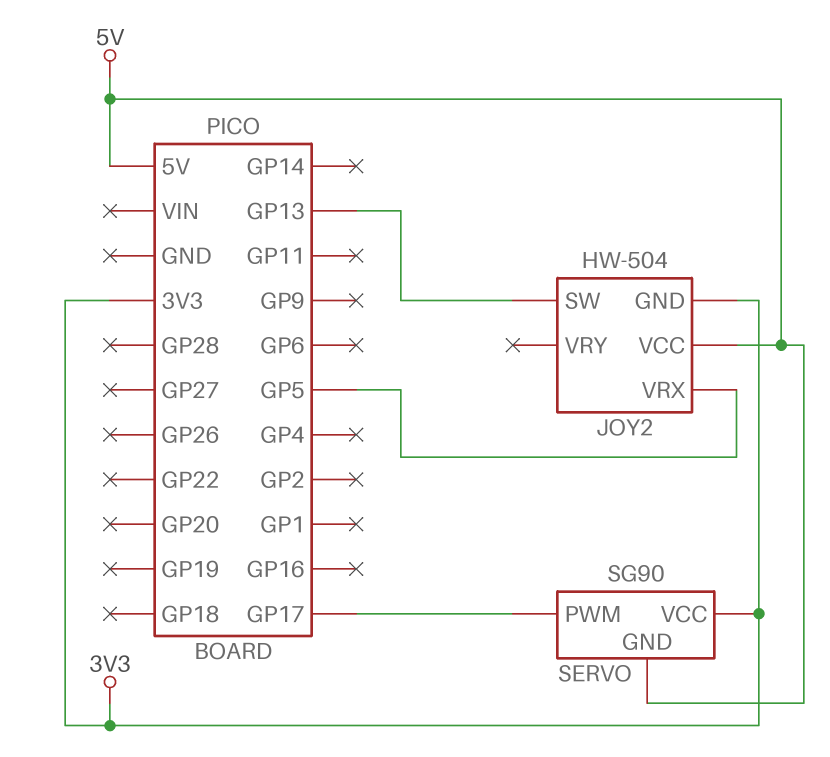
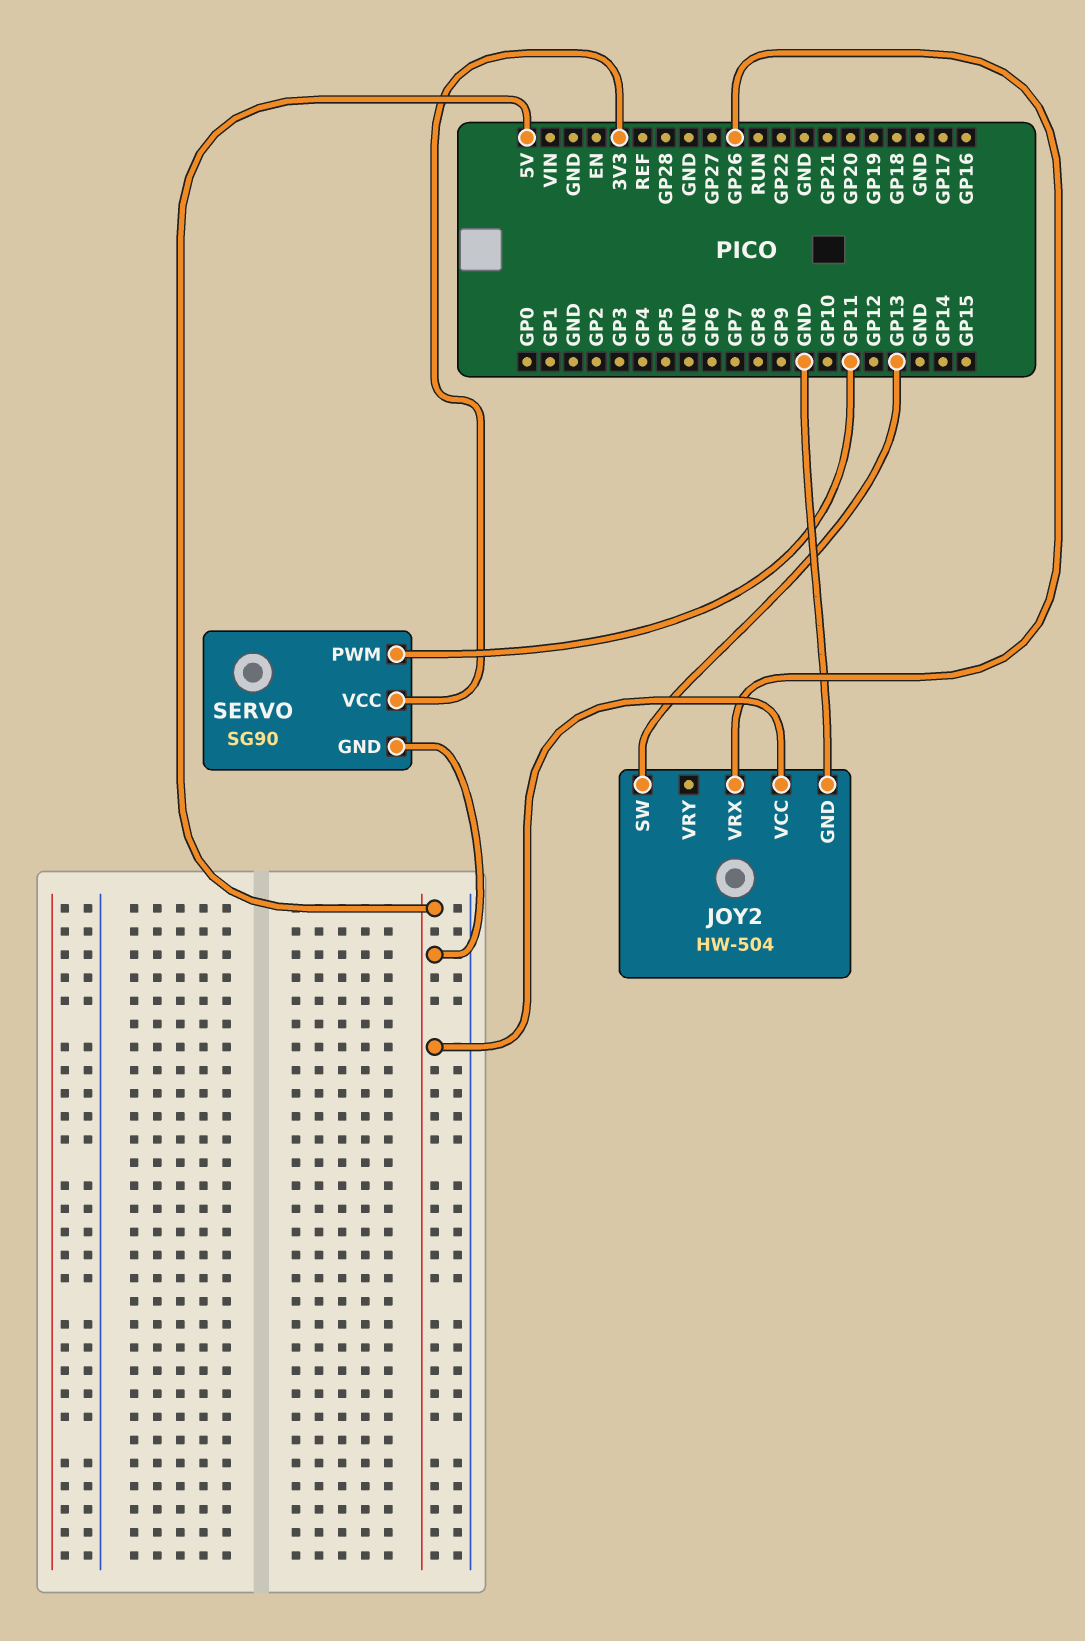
JOY2 pin GND: 3V3 -> GND
JOY2 pin VRX: GP5 -> GP26
SERVO pin PWM: GP17 -> GP11

